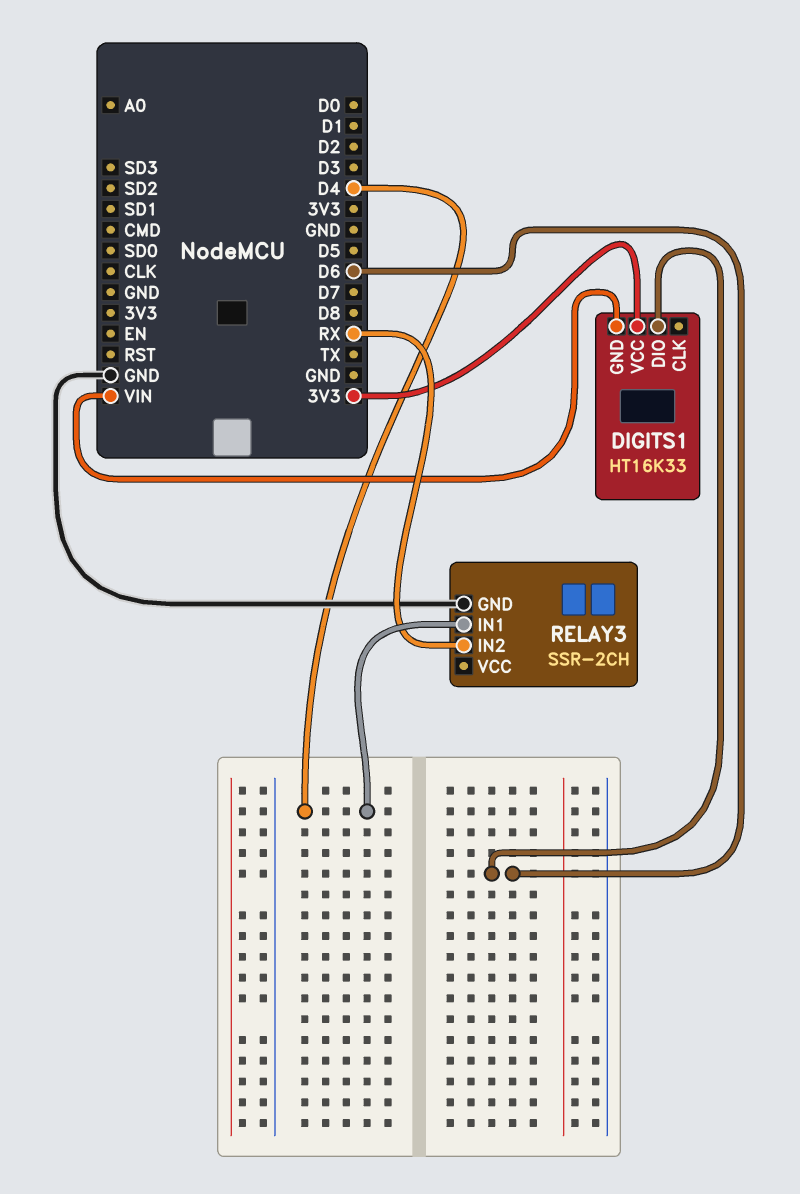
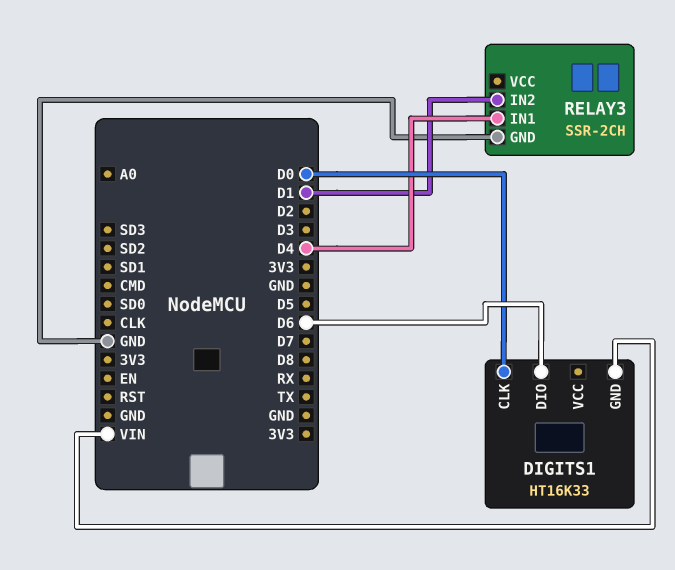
DIGITS1 pin CLK: none -> D0
DIGITS1 pin VCC: 3V3 -> none
RELAY3 pin IN2: RX -> D1

